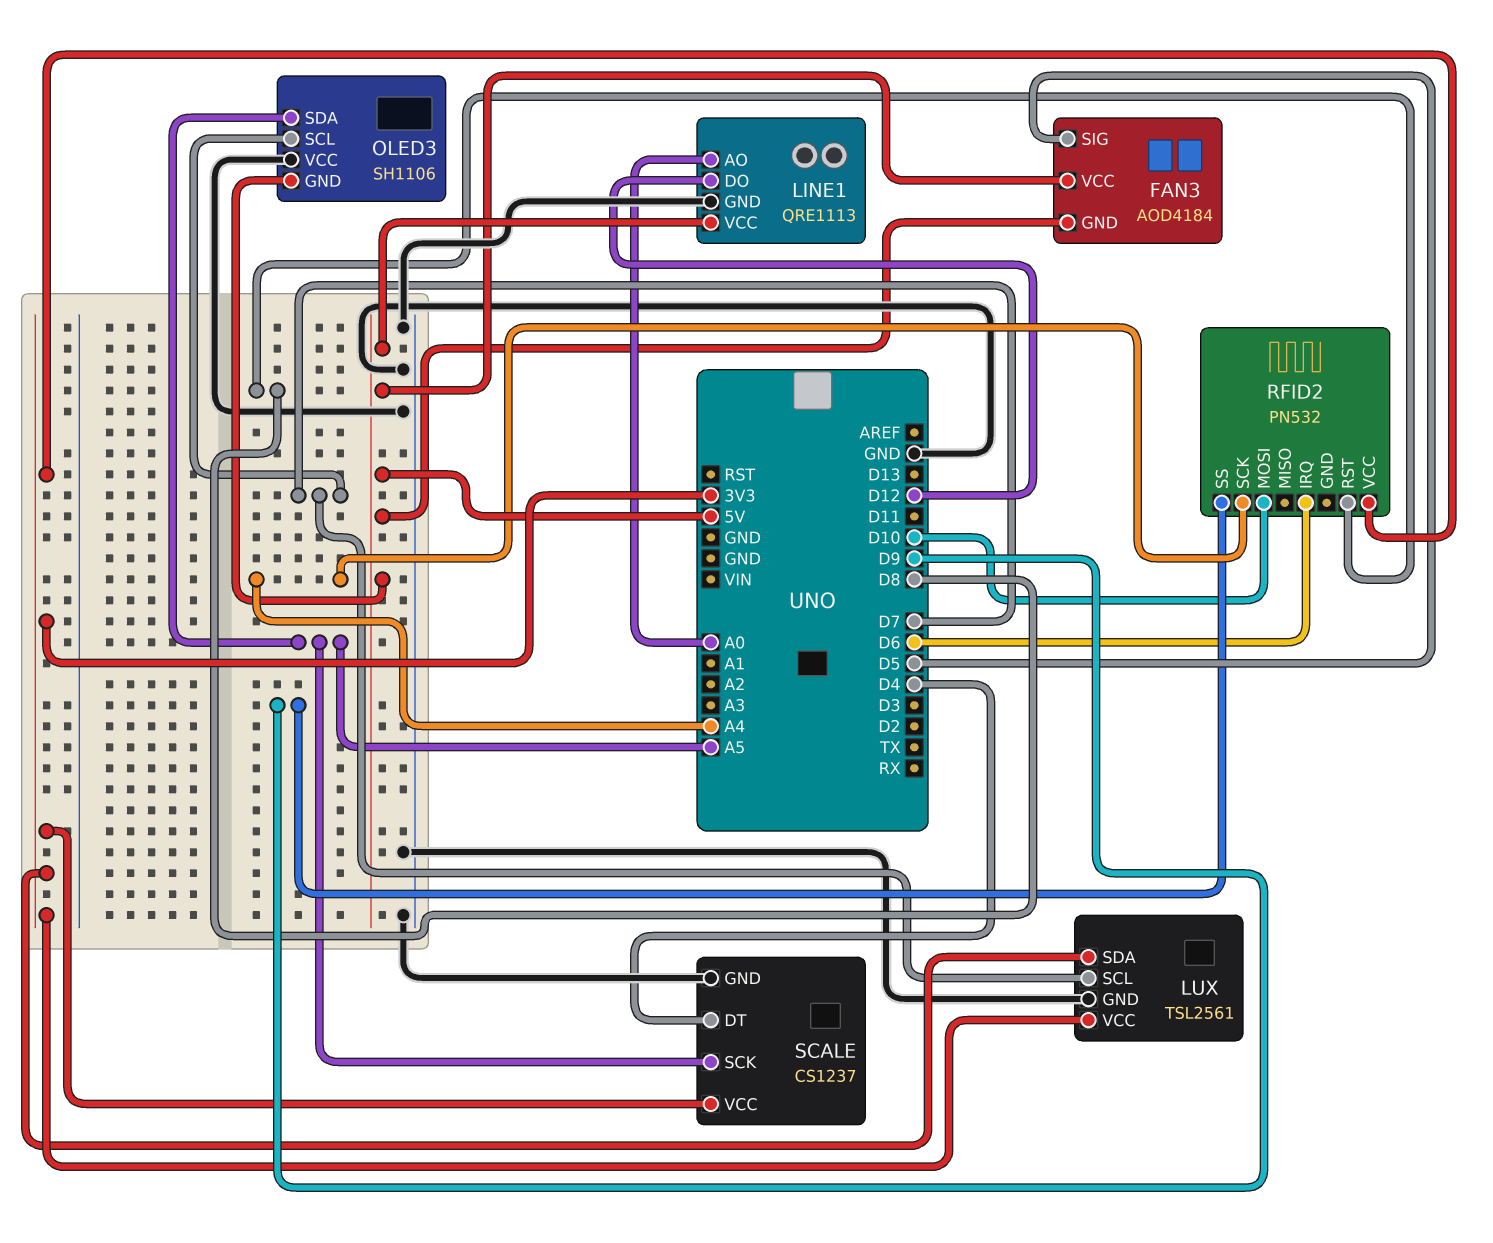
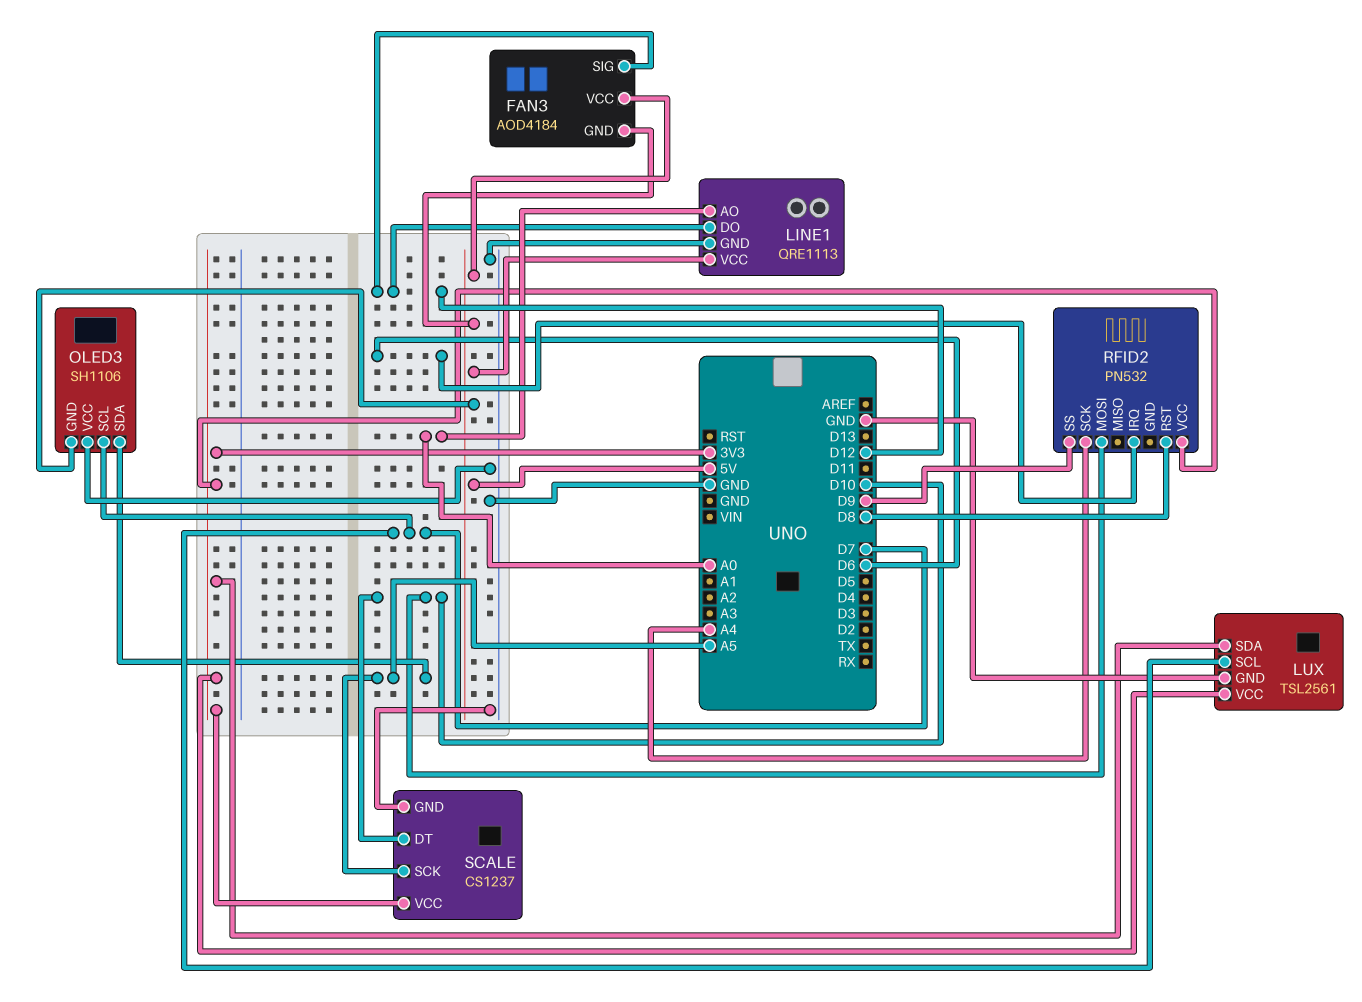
FAN3 pin SIG: D5 -> D12
SCALE pin DT: D4 -> D10

